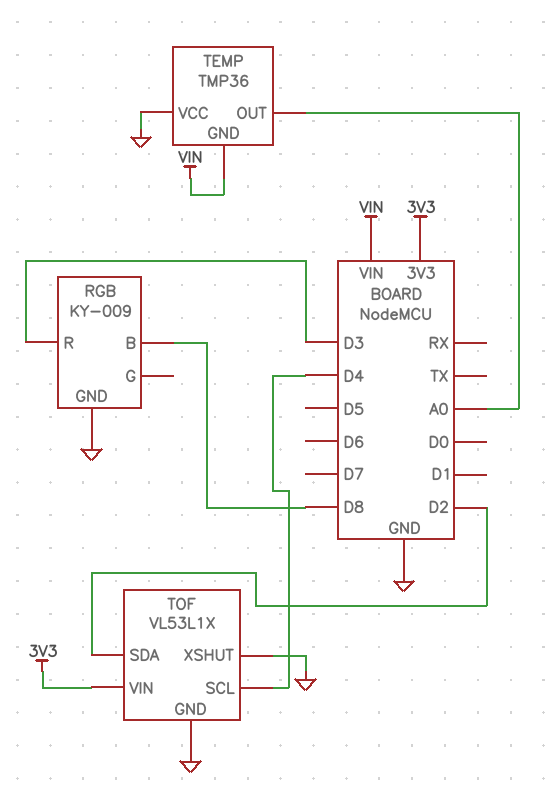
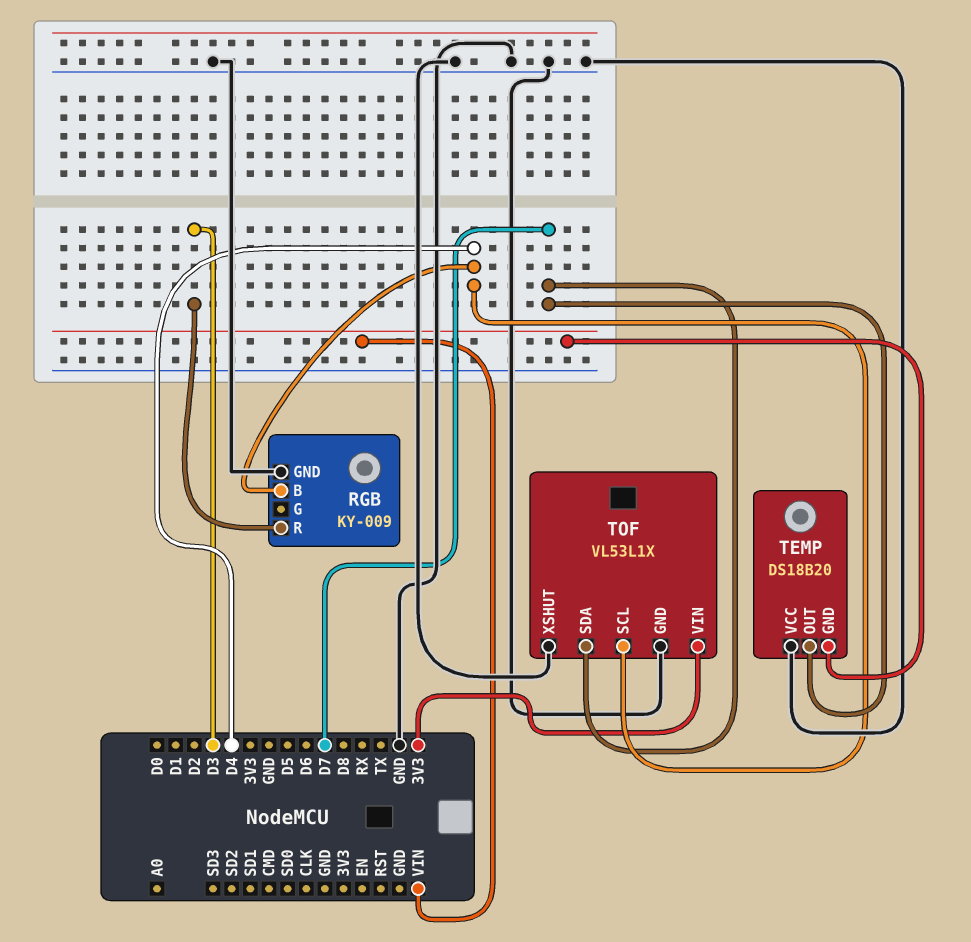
RGB pin B: D8 -> D4
TEMP: TMP36 -> DS18B20
TEMP pin OUT: A0 -> D7
TOF pin SDA: D2 -> D7

